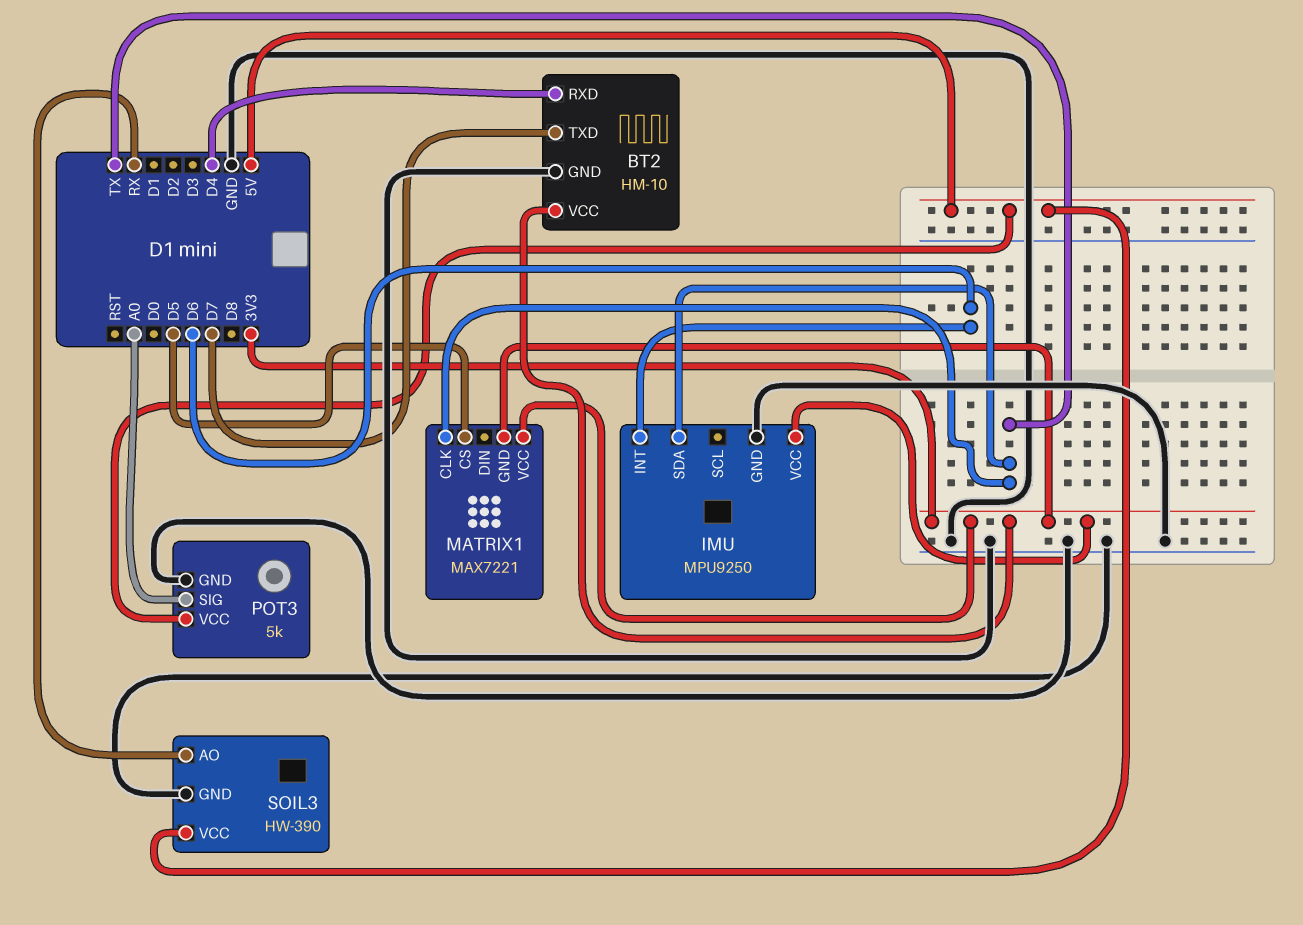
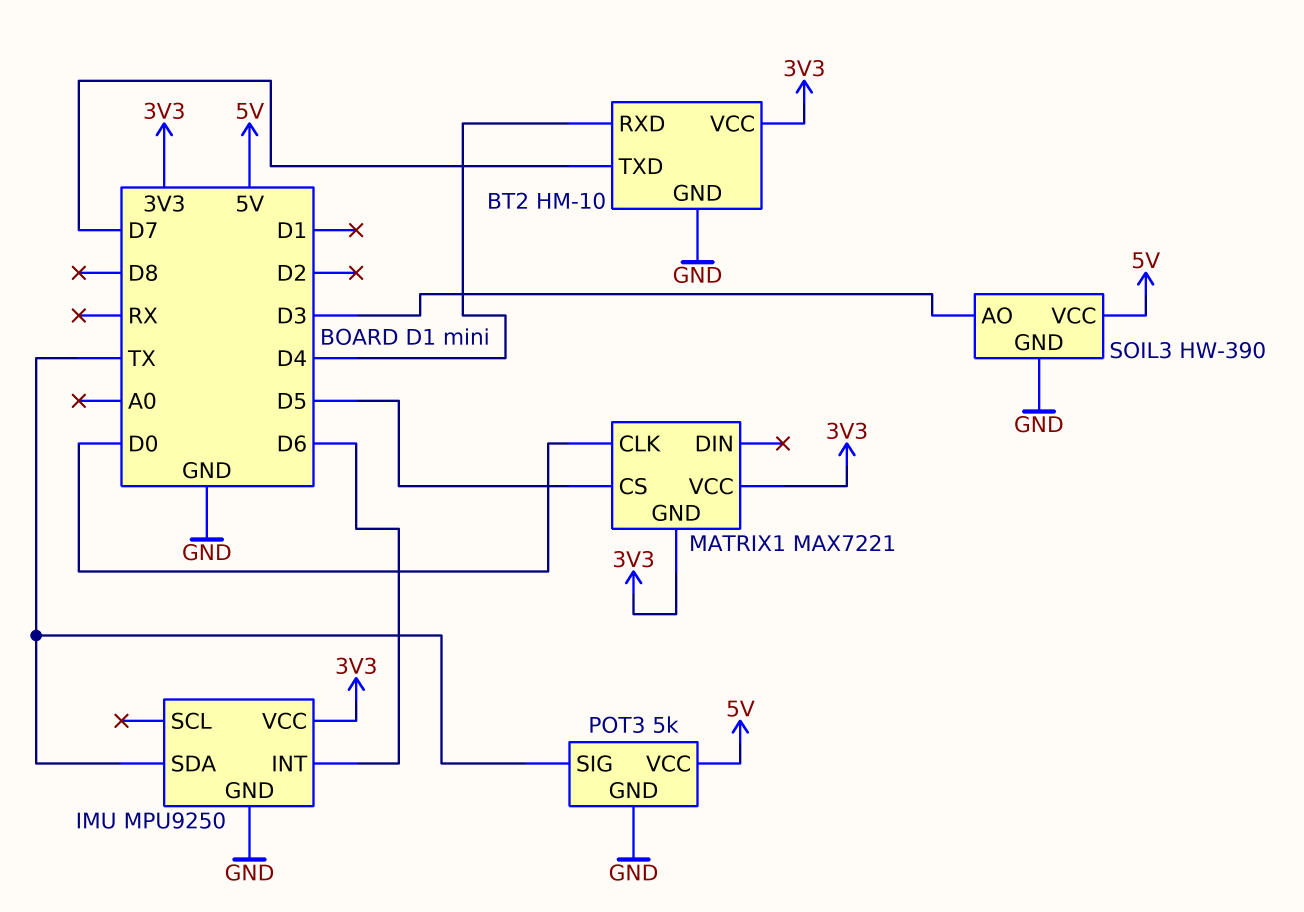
MATRIX1 pin CLK: TX -> D0
POT3 pin SIG: A0 -> TX
SOIL3 pin AO: RX -> D3

